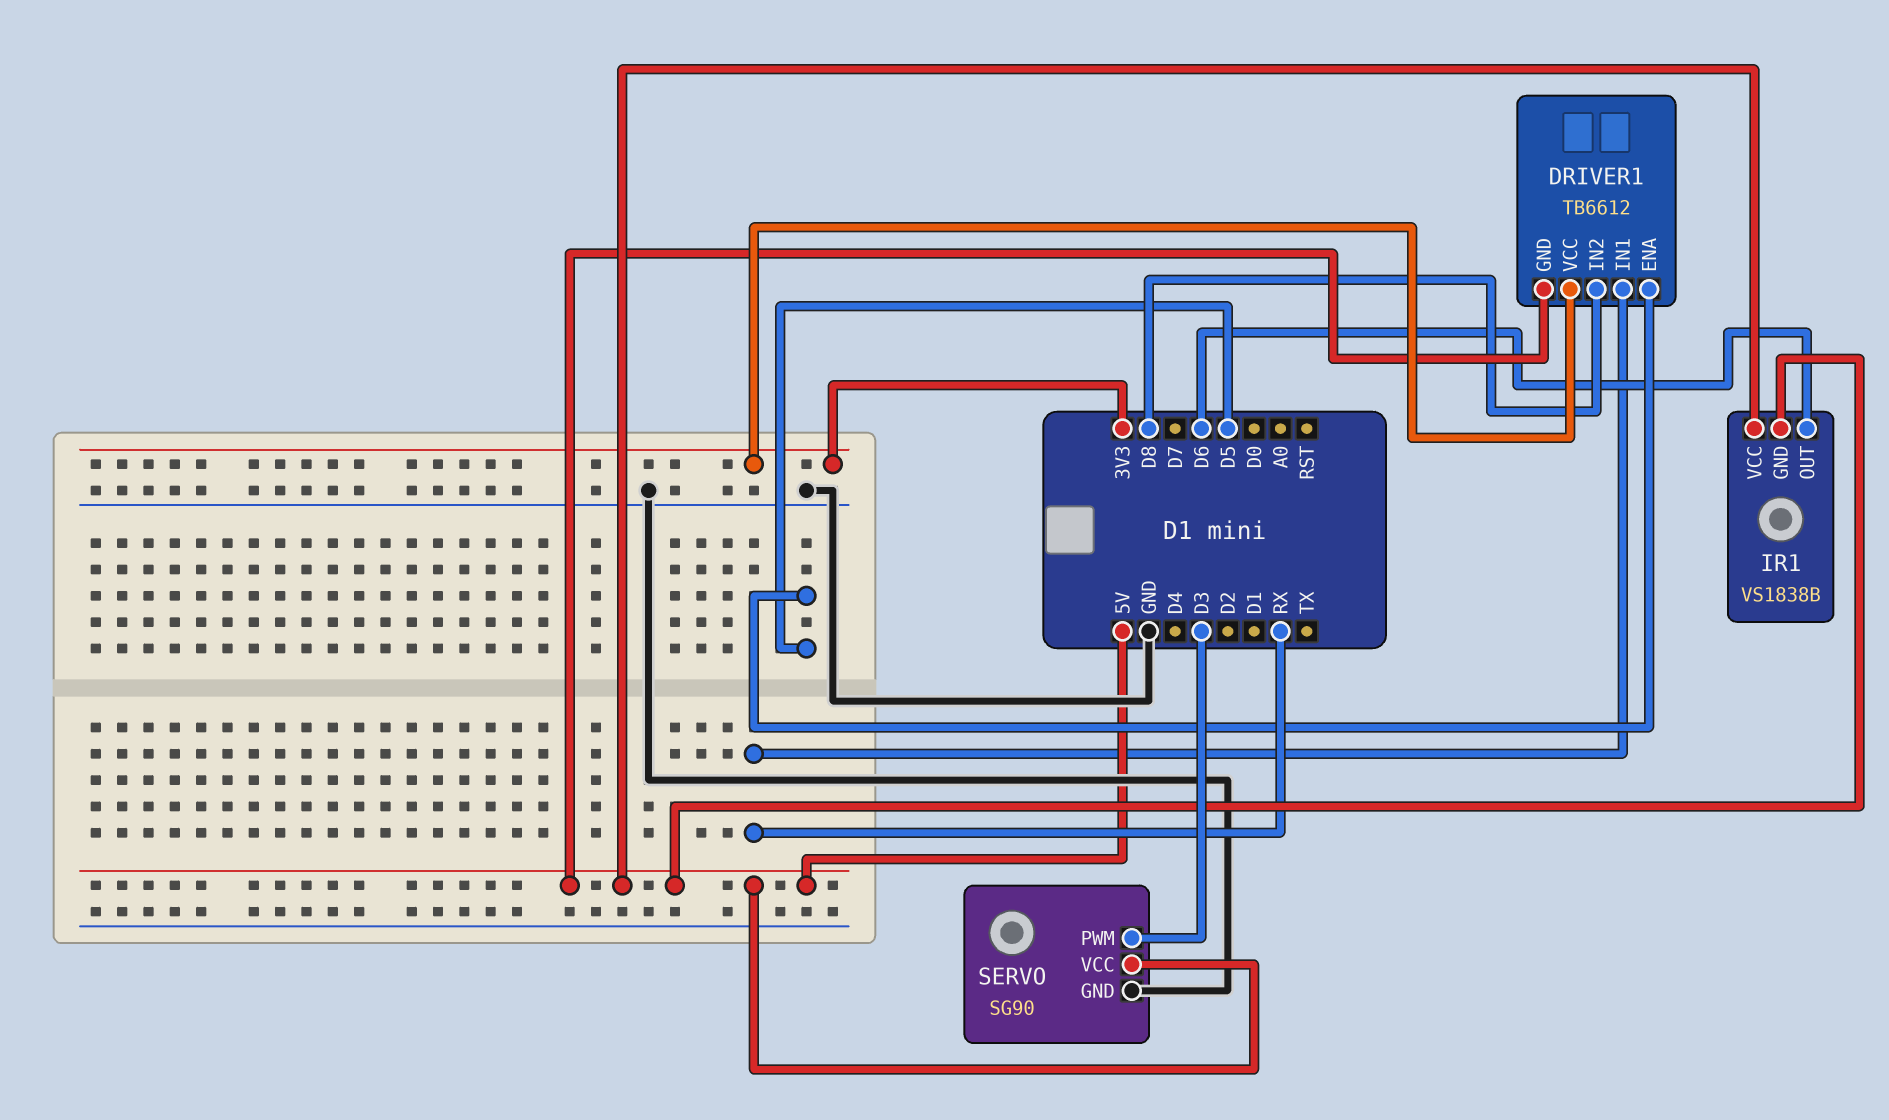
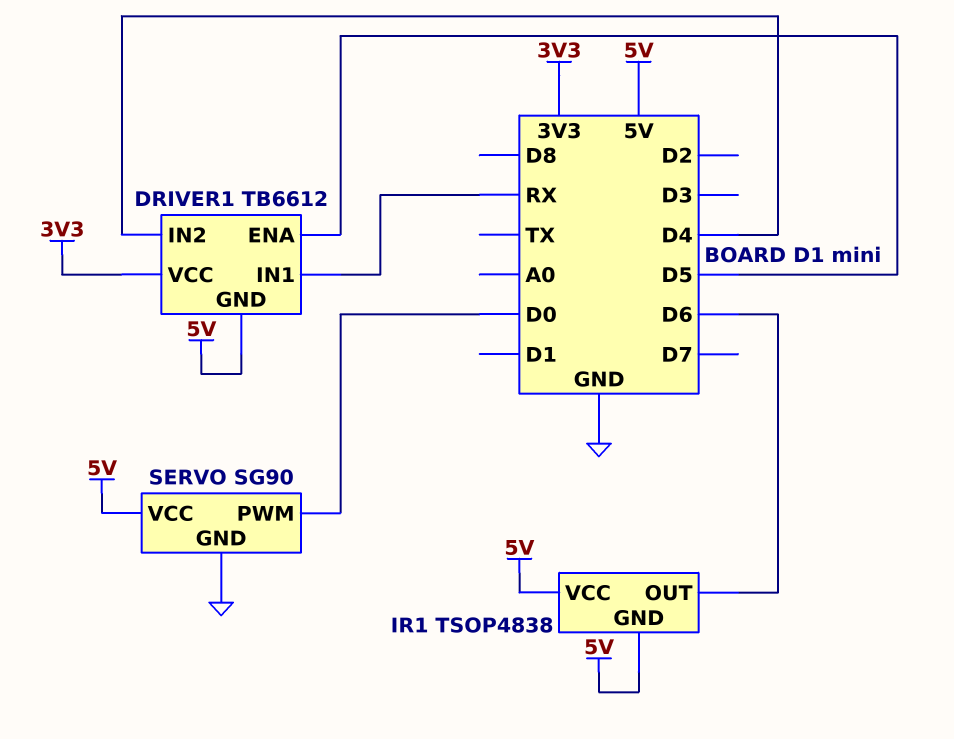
DRIVER1 pin IN2: D8 -> D4
IR1: VS1838B -> TSOP4838
SERVO pin PWM: D3 -> D0

